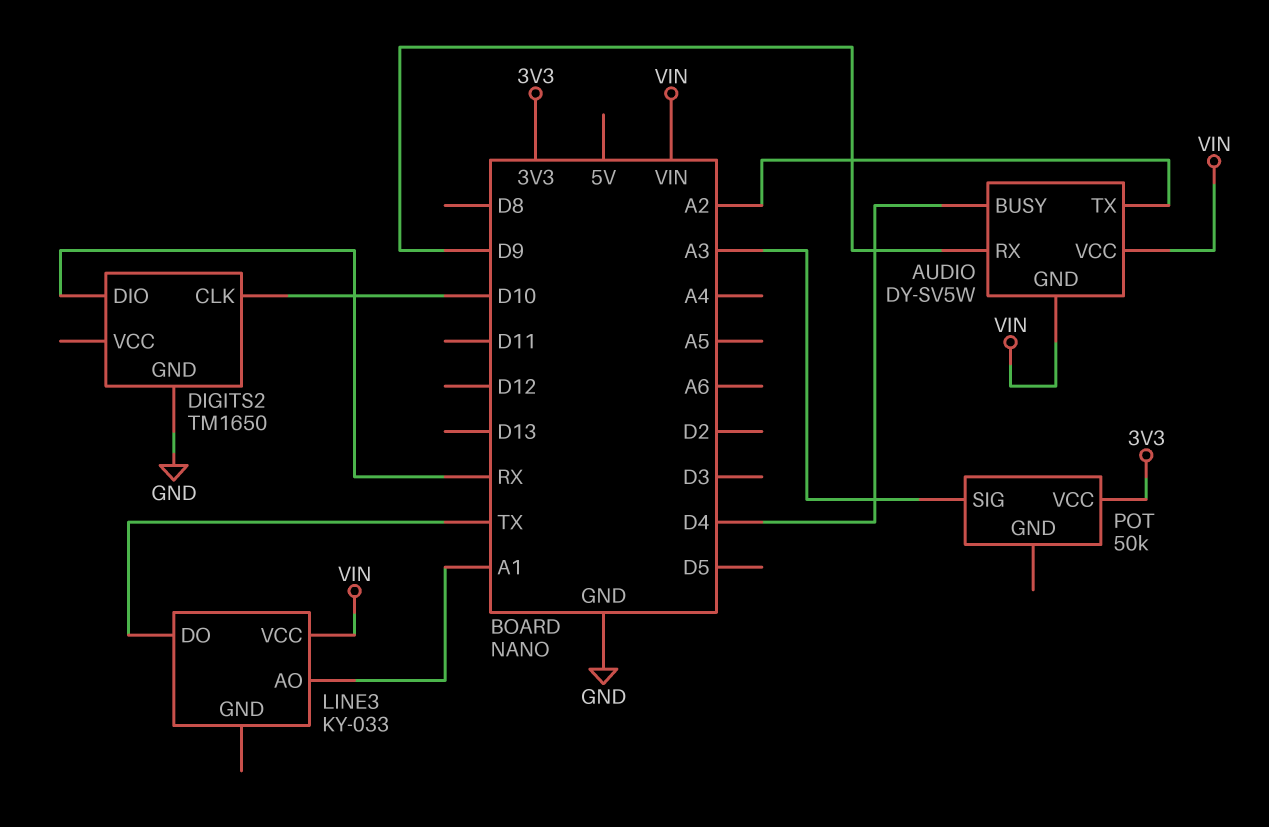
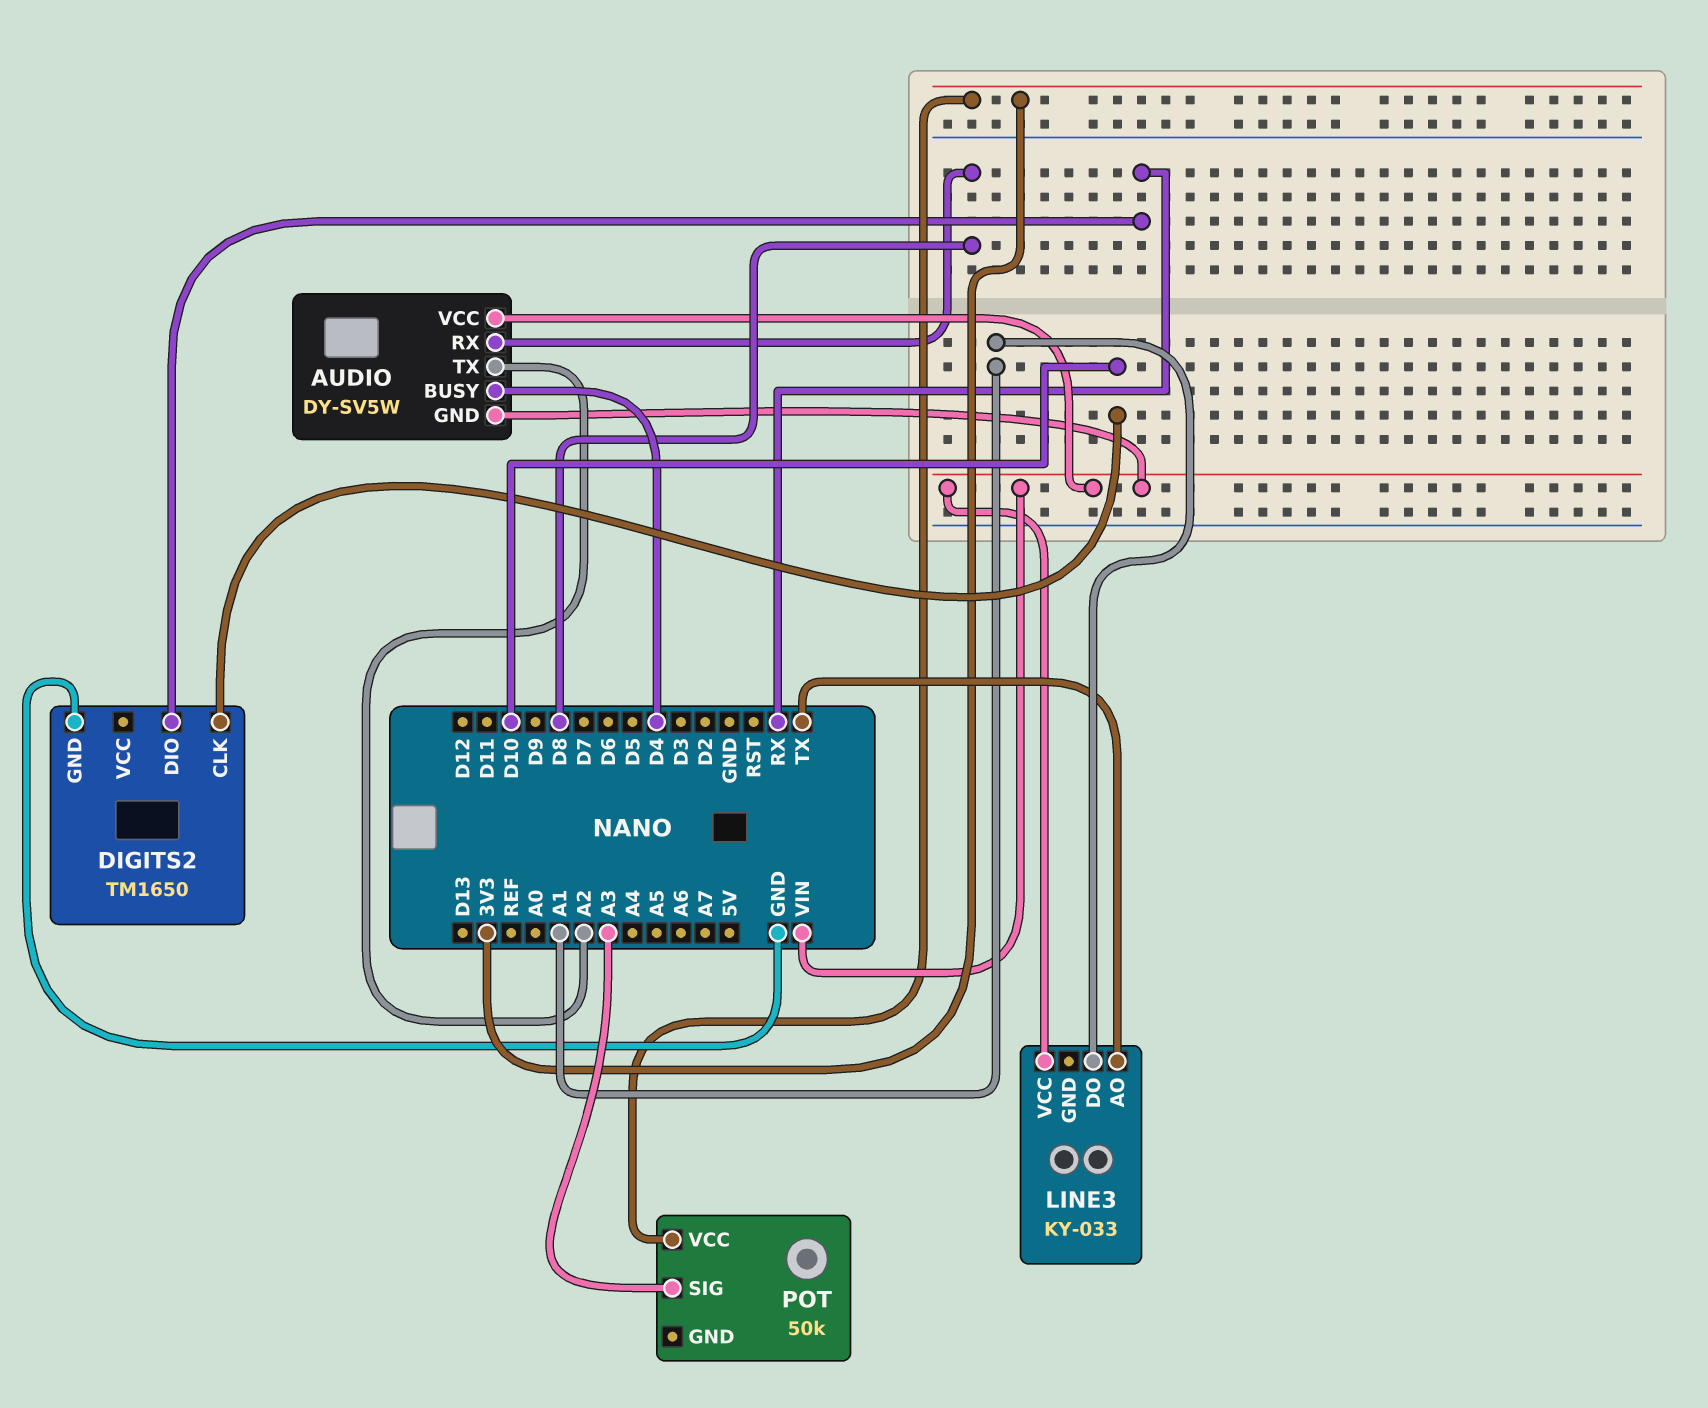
AUDIO pin RX: D9 -> D8
LINE3 pin AO: A1 -> TX
LINE3 pin DO: TX -> A1

